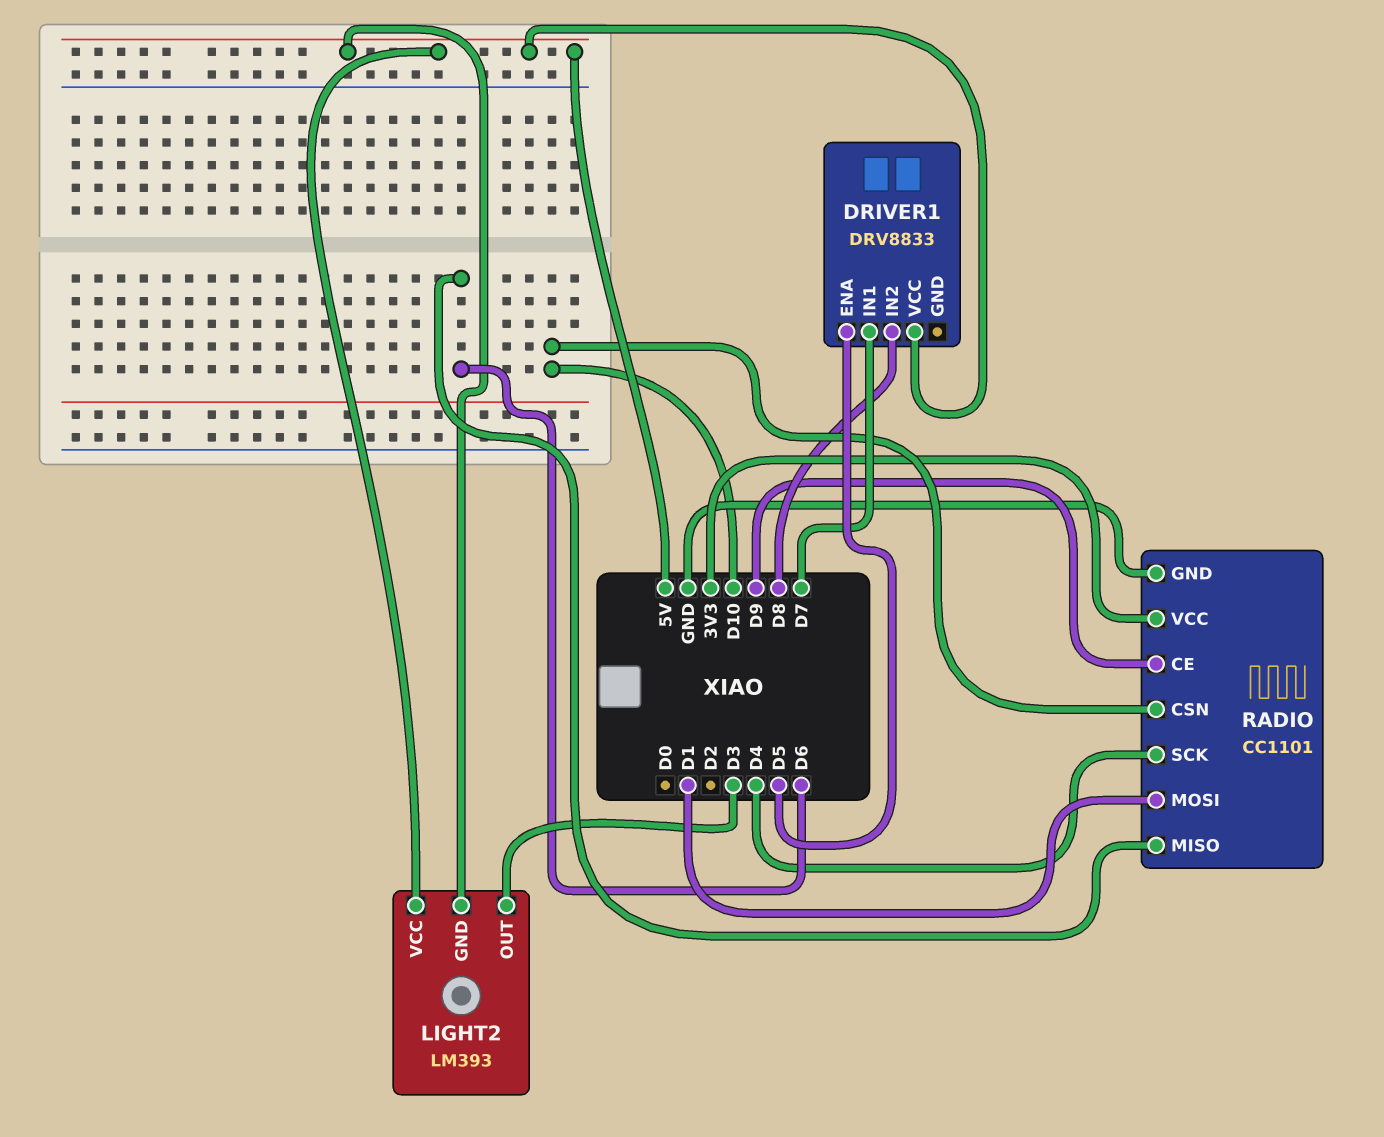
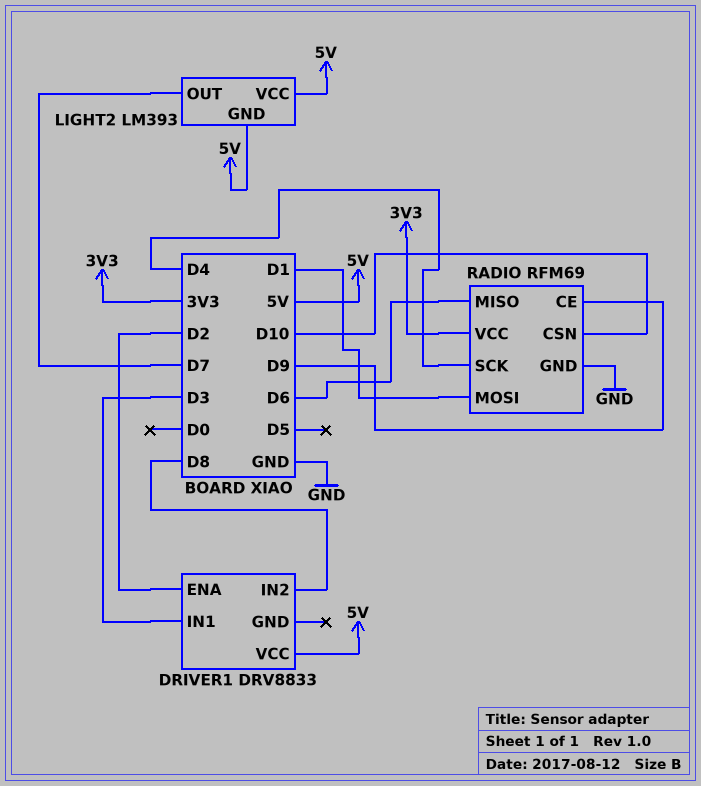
DRIVER1 pin ENA: D5 -> D2
DRIVER1 pin IN1: D7 -> D3
LIGHT2 pin OUT: D3 -> D7
RADIO: CC1101 -> RFM69

